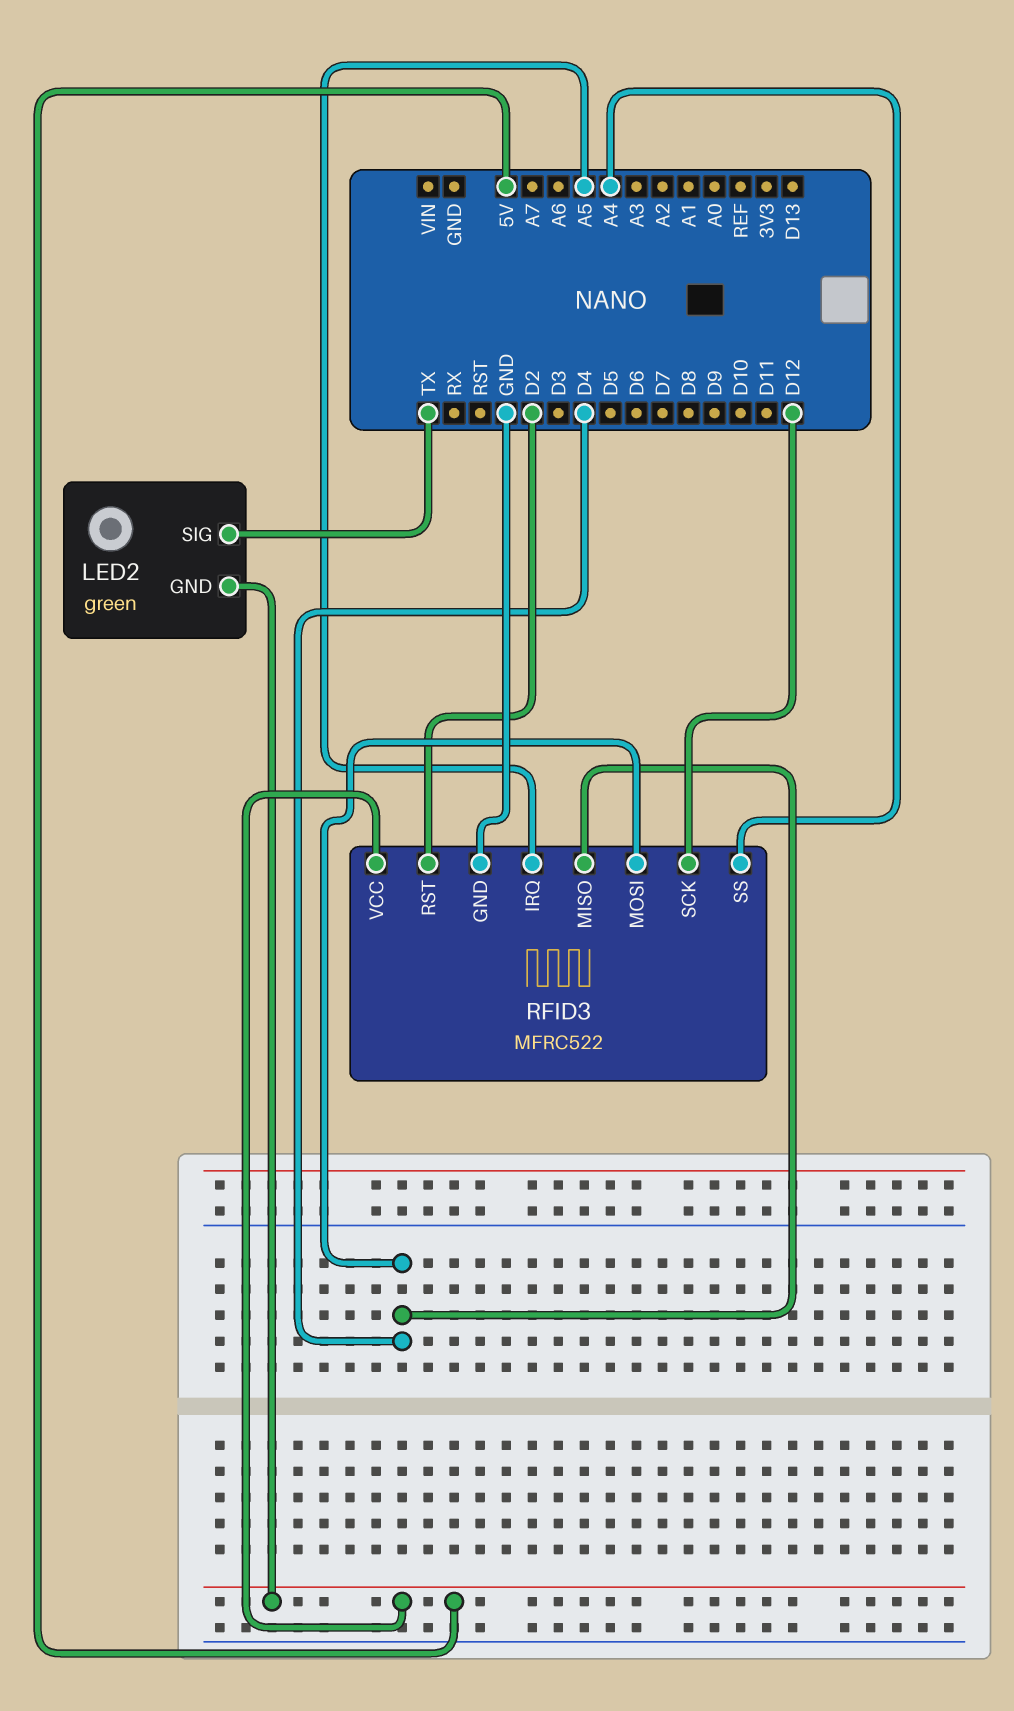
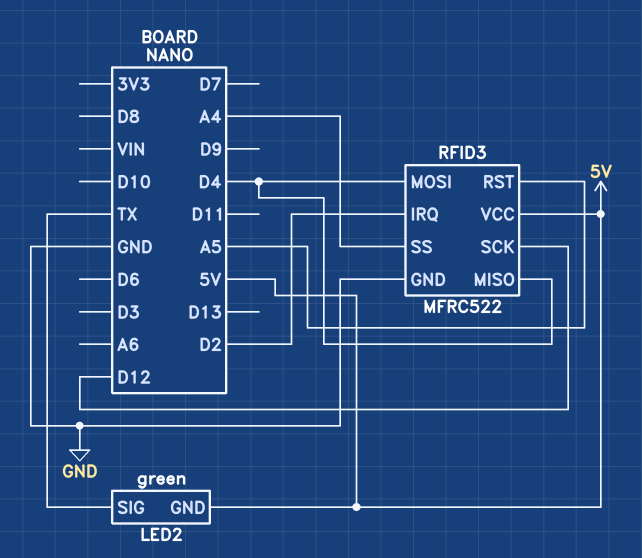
RFID3 pin IRQ: A5 -> D2
RFID3 pin RST: D2 -> A5

